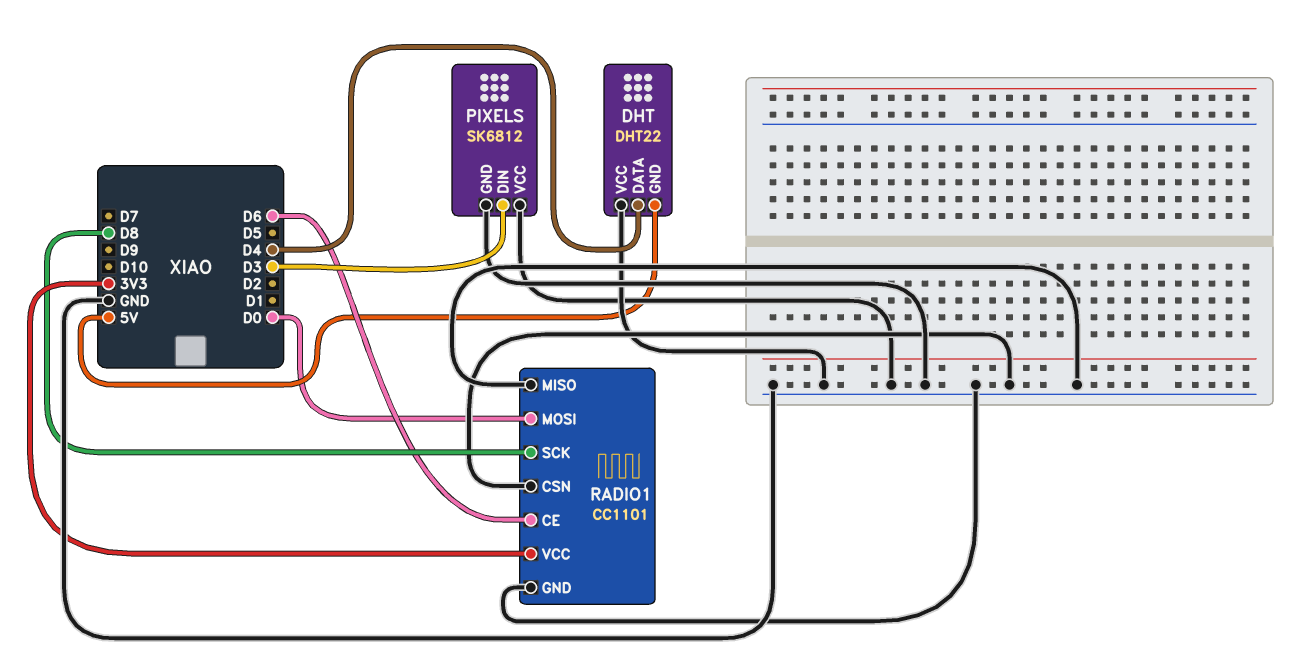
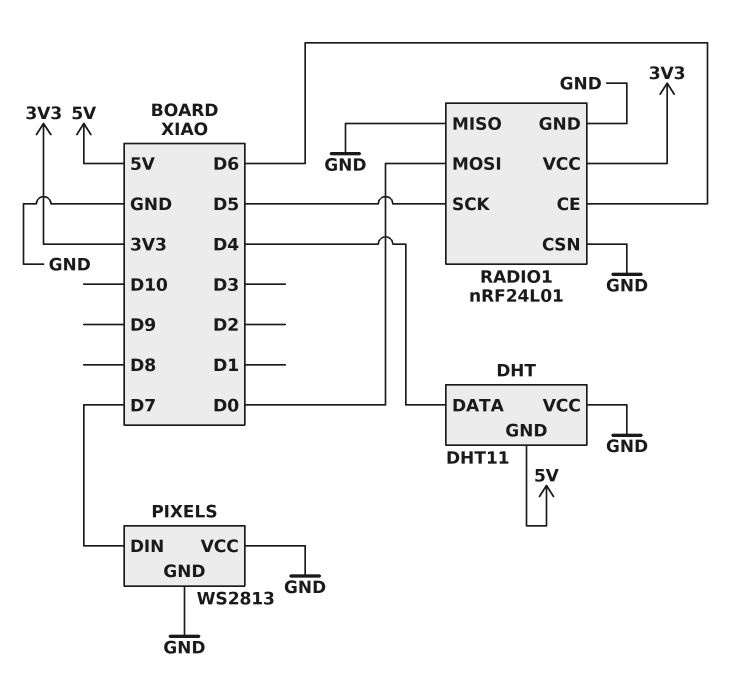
DHT: DHT22 -> DHT11
PIXELS: SK6812 -> WS2813
PIXELS pin DIN: D3 -> D7
RADIO1: CC1101 -> nRF24L01
RADIO1 pin SCK: D8 -> D5

